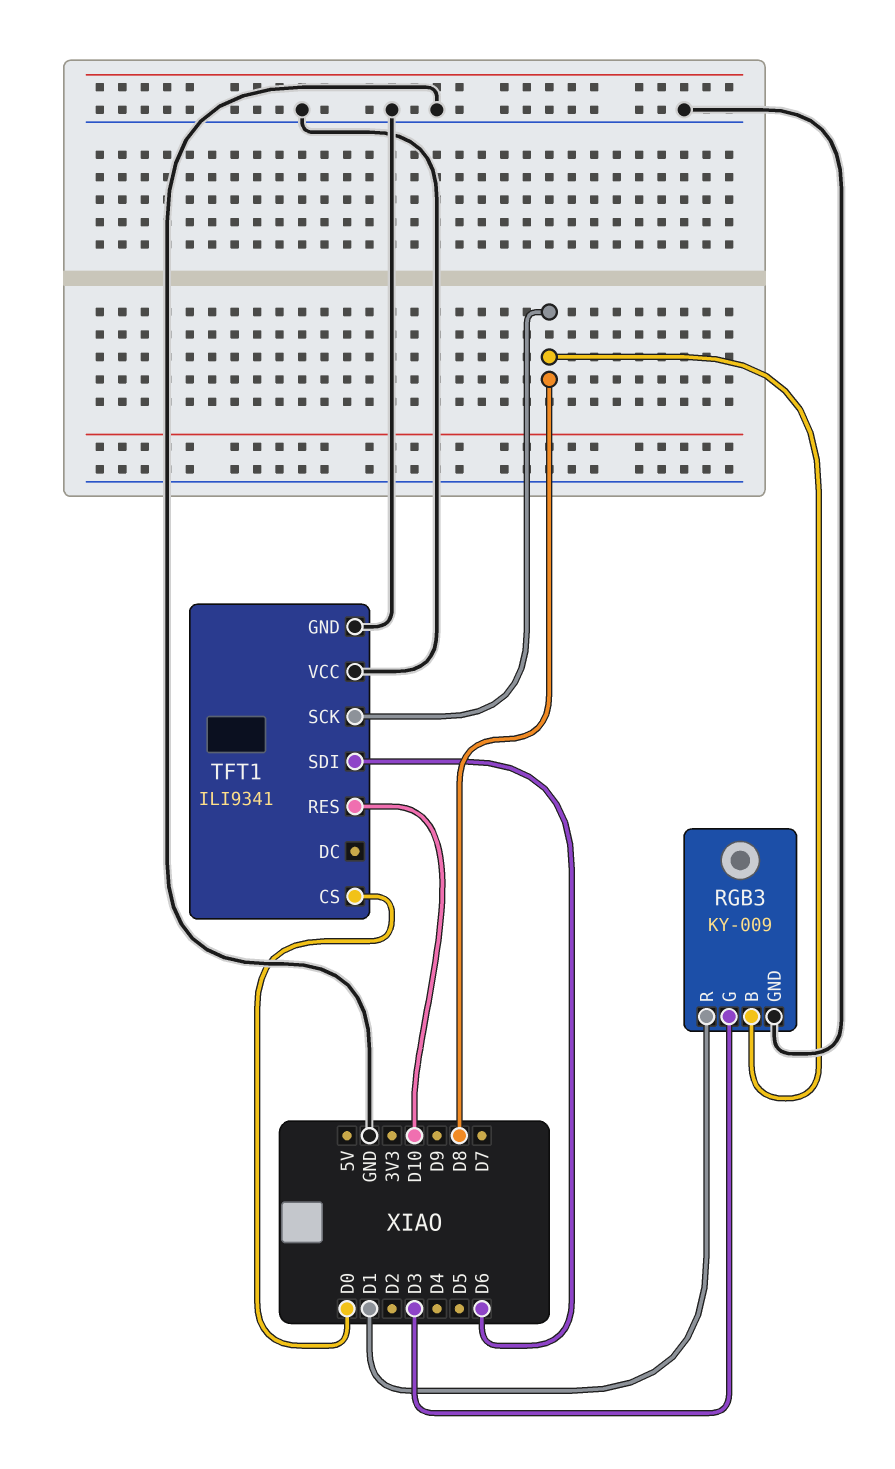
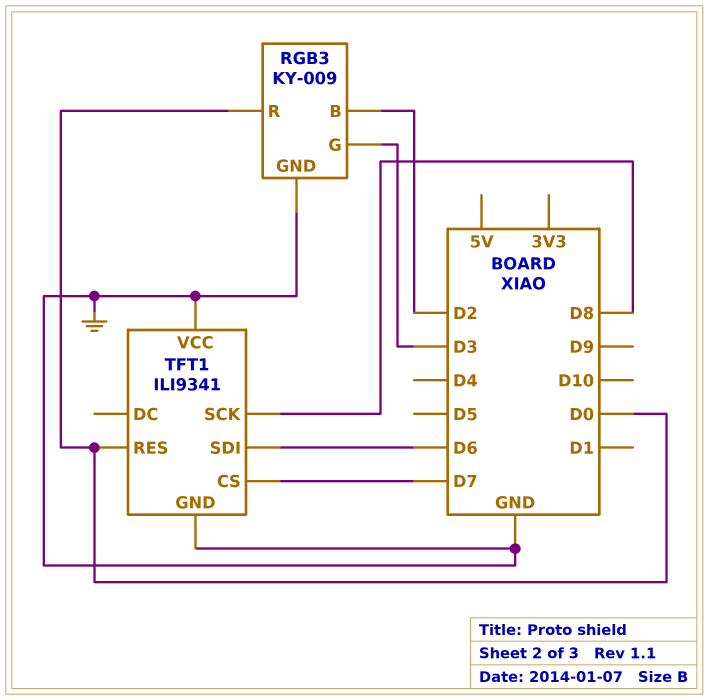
RGB3 pin B: D8 -> D2
RGB3 pin R: D1 -> D0
TFT1 pin CS: D0 -> D7
TFT1 pin RES: D10 -> D0

